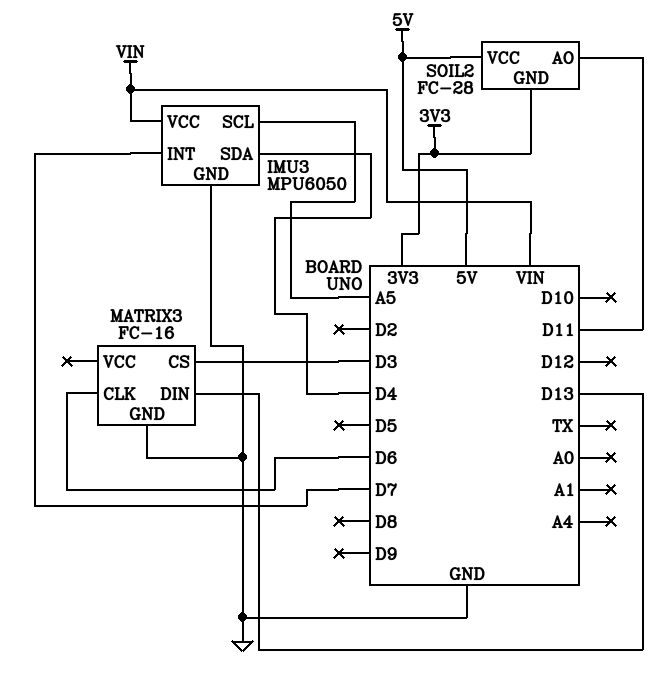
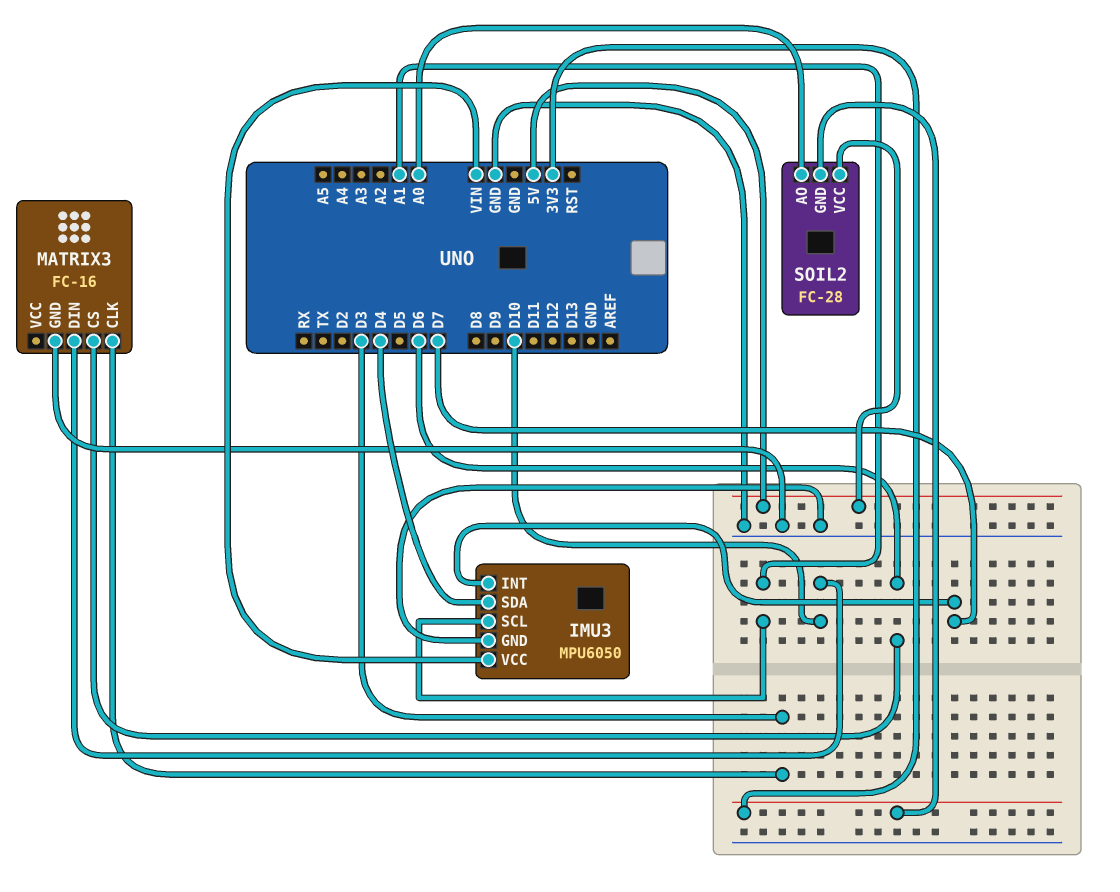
IMU3 pin SCL: A5 -> A1
MATRIX3 pin CLK: D6 -> D3
MATRIX3 pin CS: D3 -> D6
MATRIX3 pin DIN: D13 -> D10
SOIL2 pin AO: D11 -> A0

